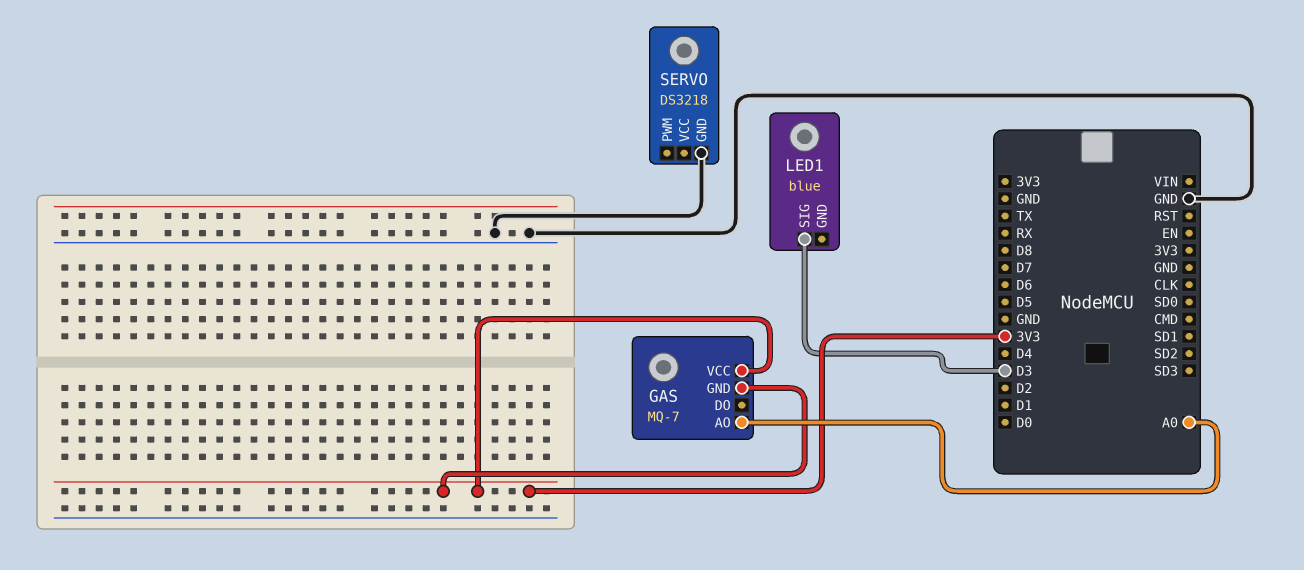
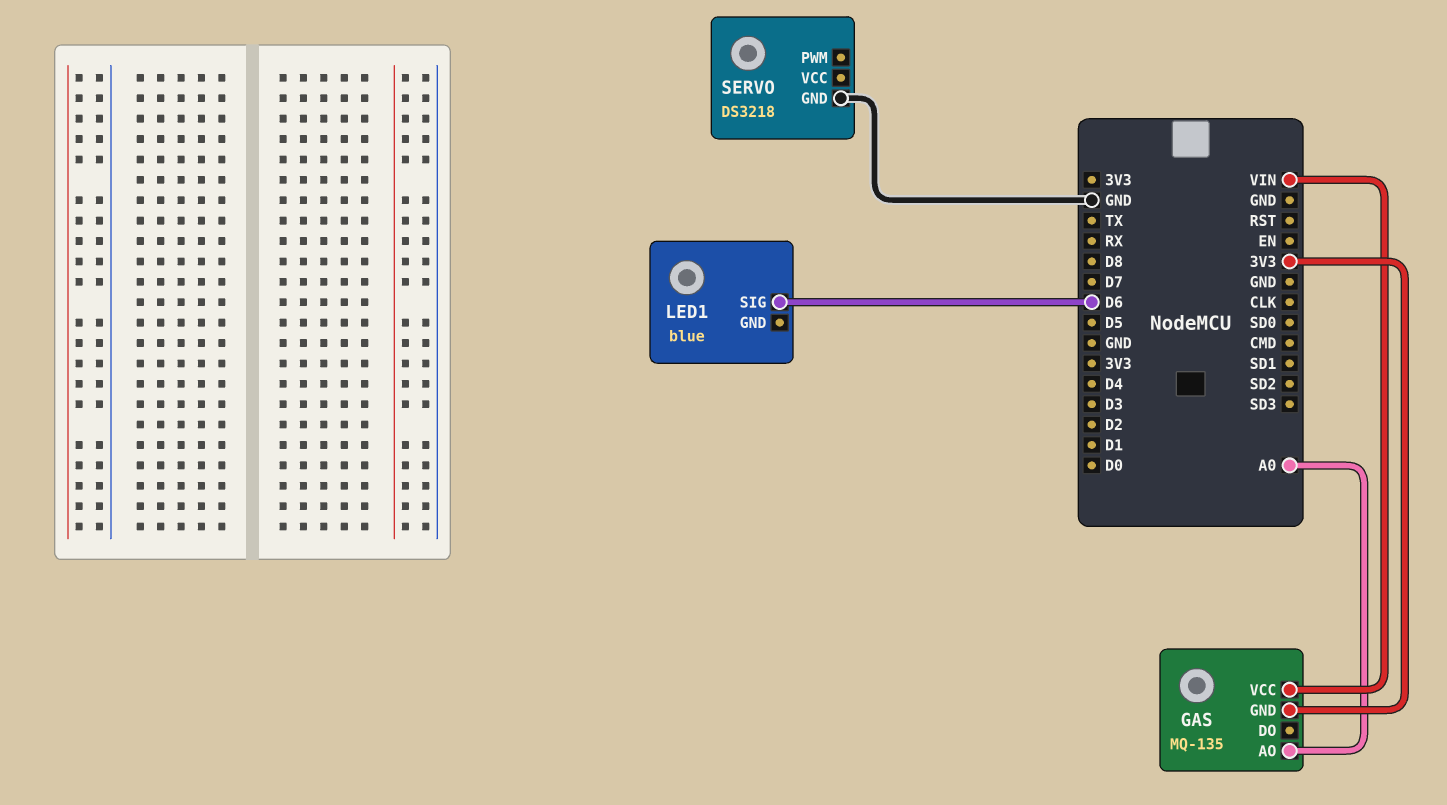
GAS: MQ-7 -> MQ-135
GAS pin VCC: 3V3 -> VIN
LED1 pin SIG: D3 -> D6

